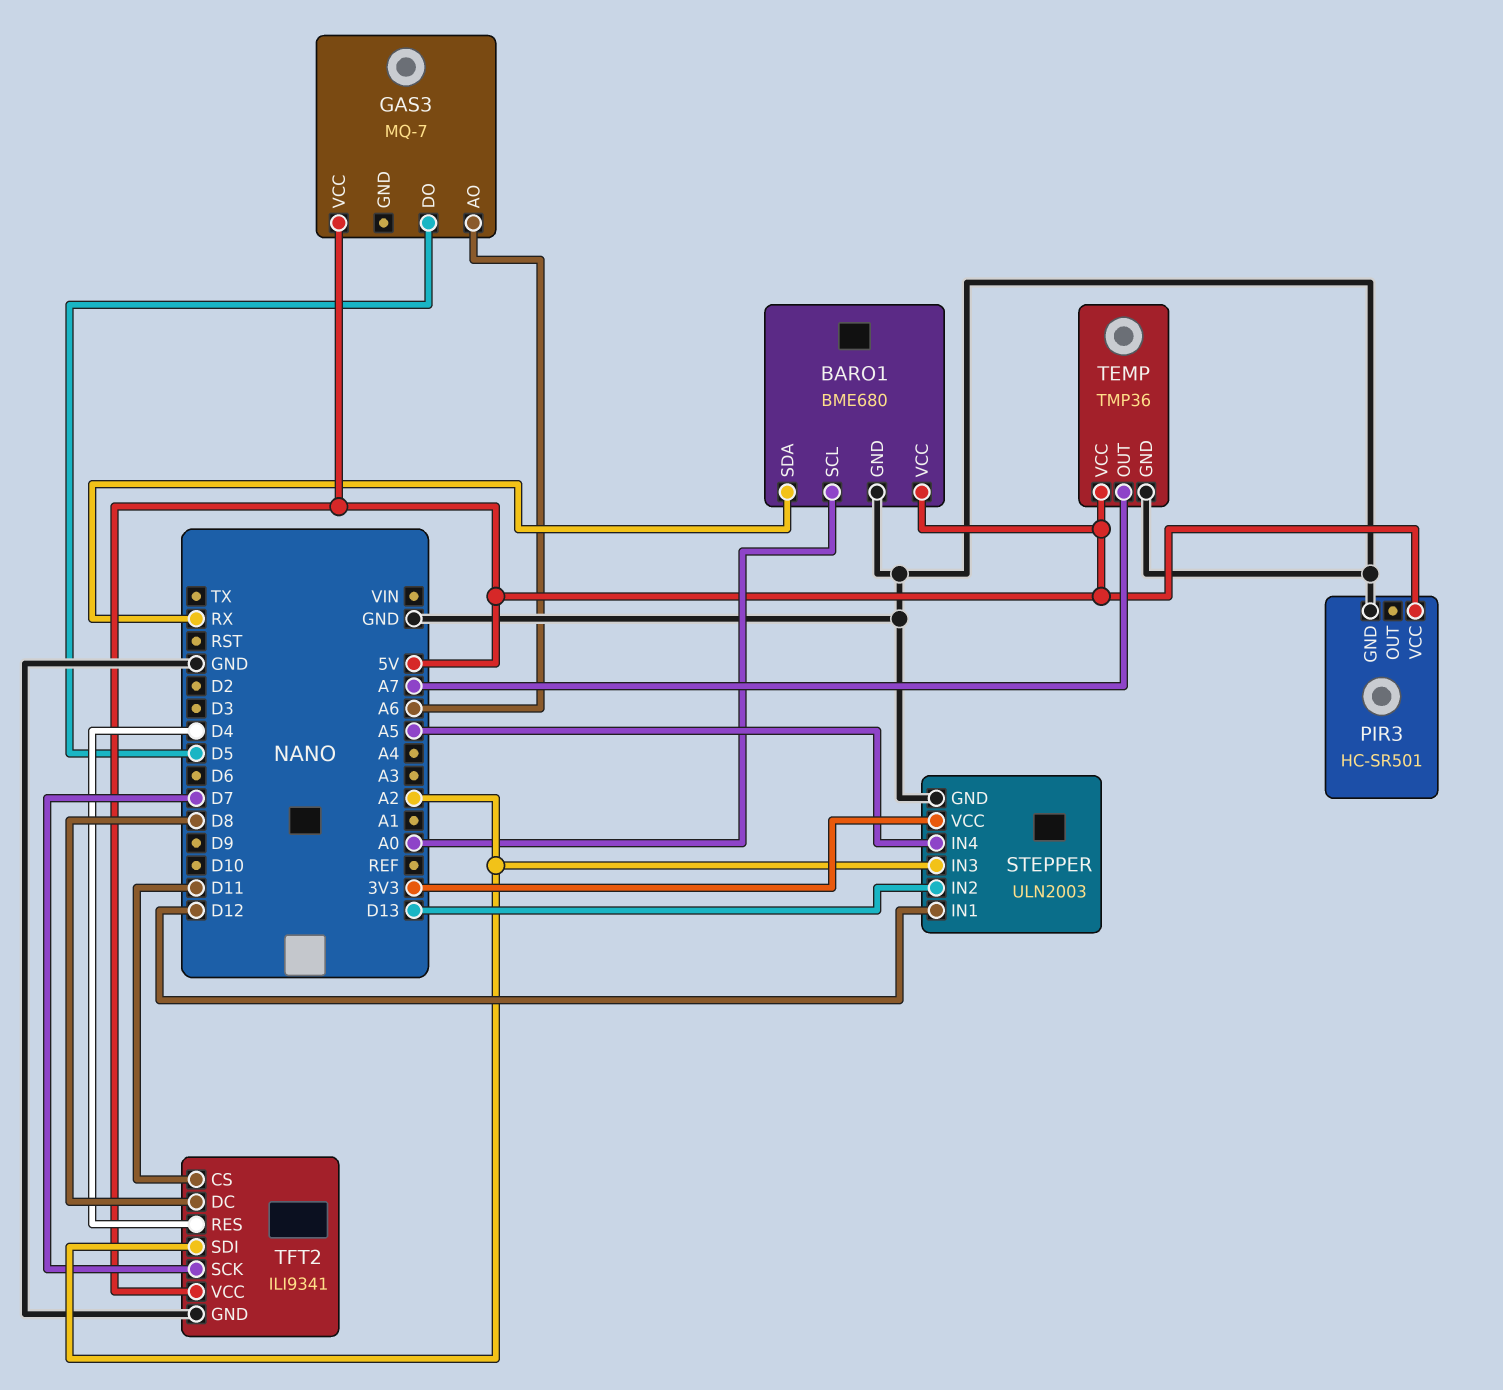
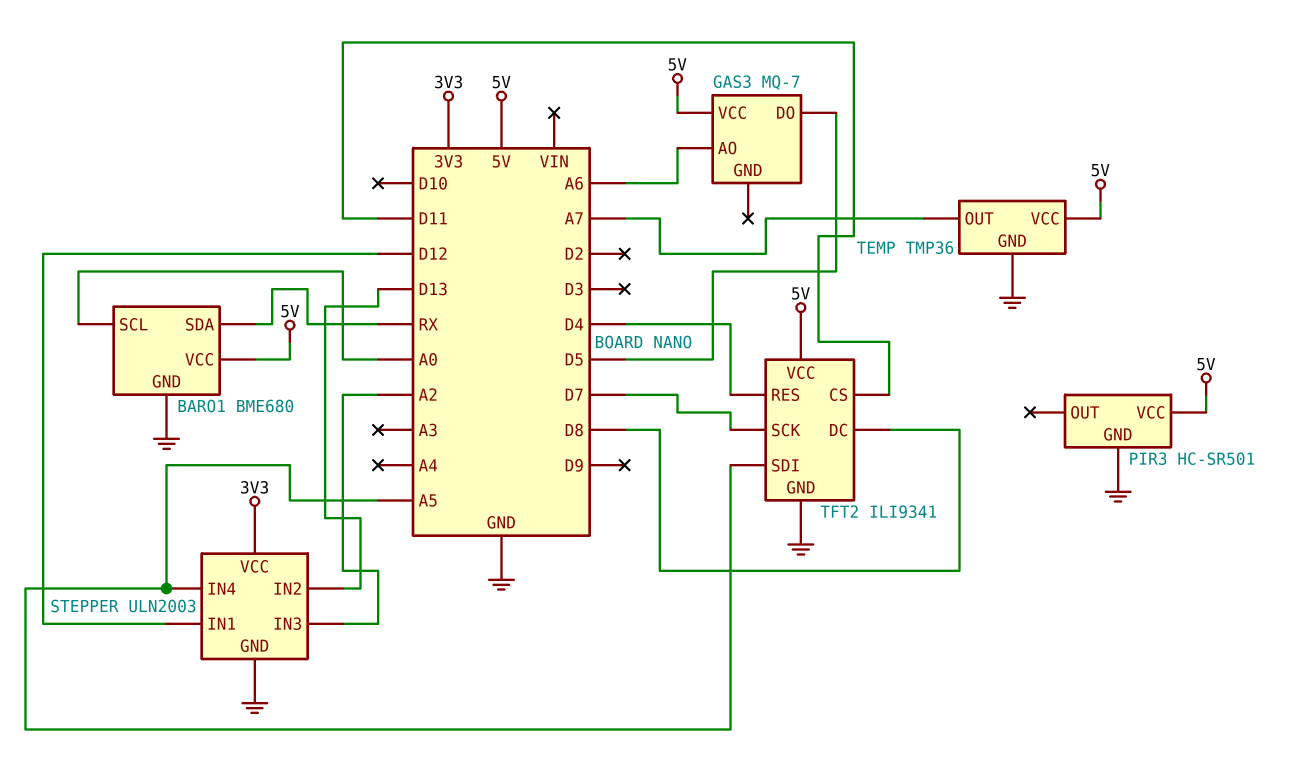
TFT2 pin SDI: A2 -> A5

